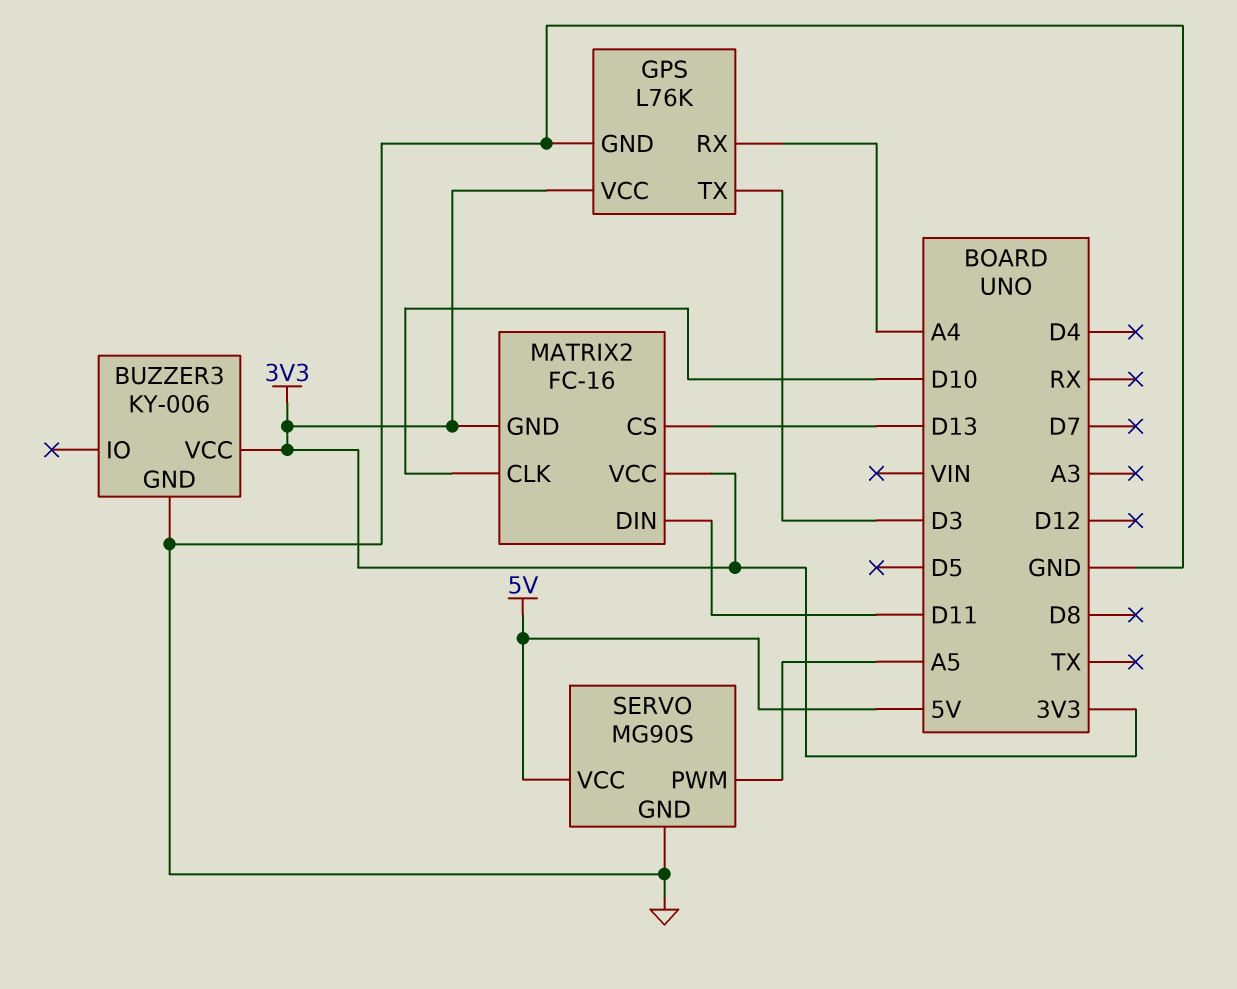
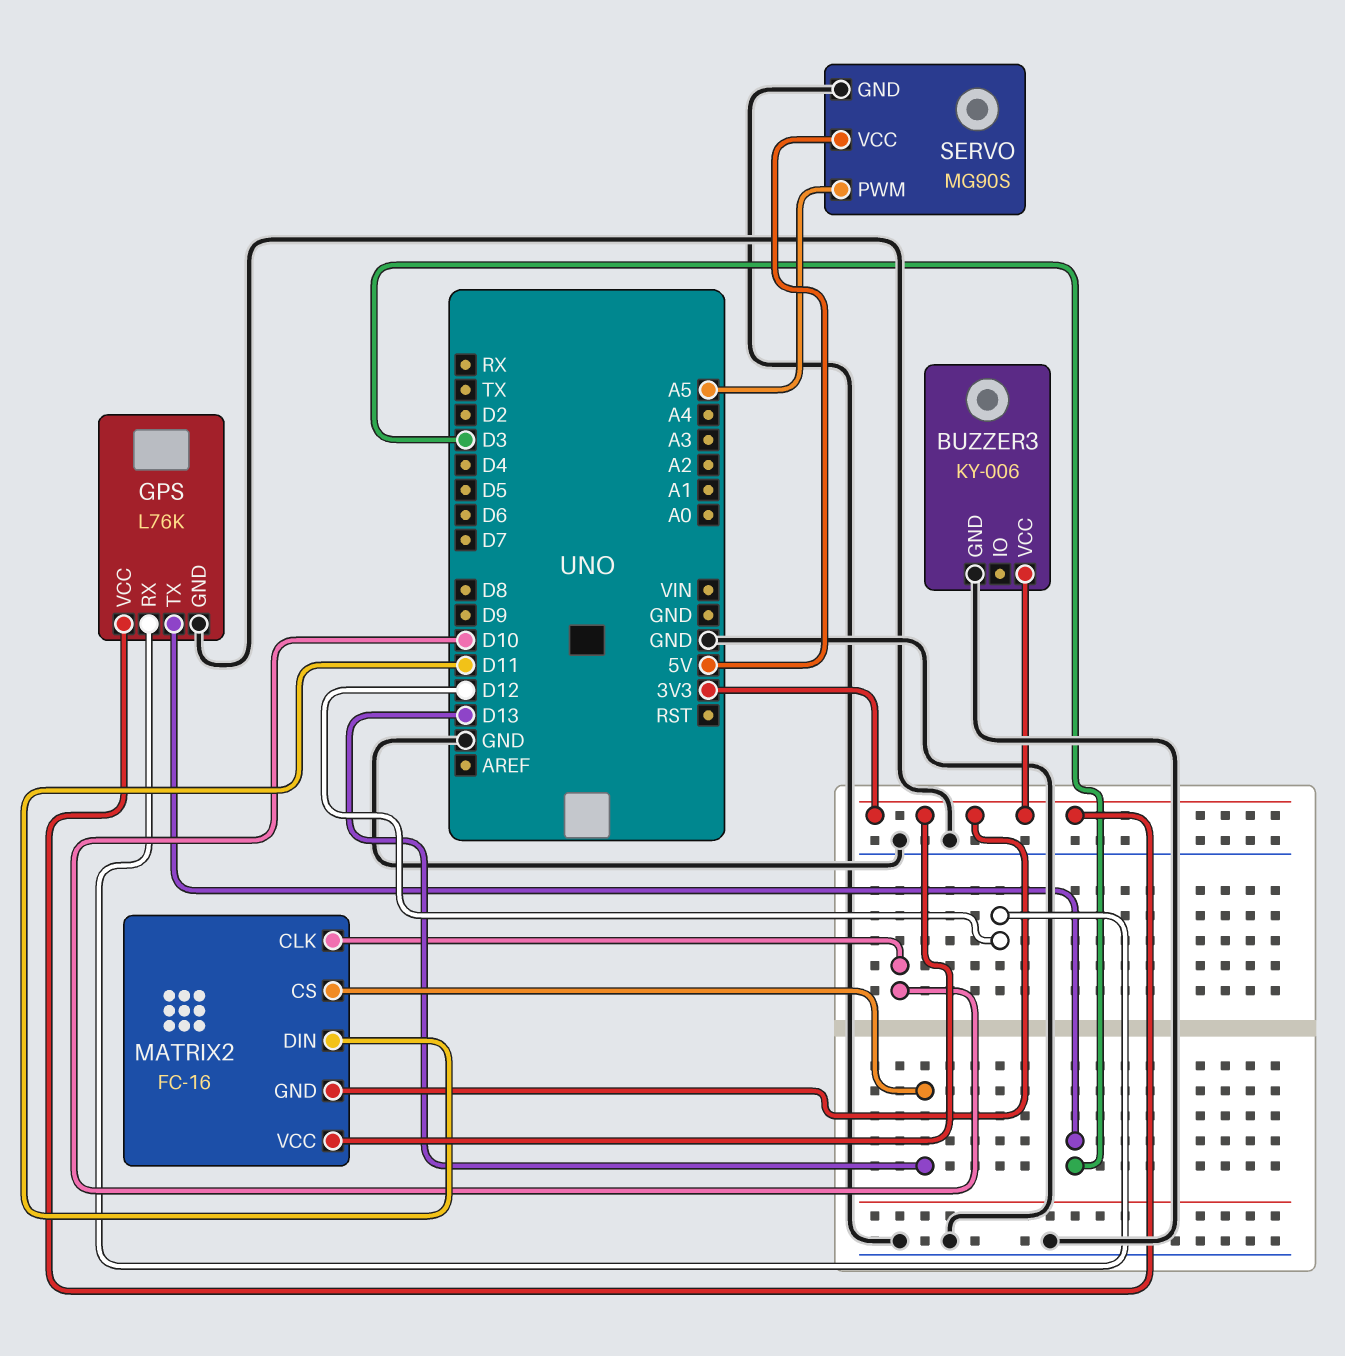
GPS pin RX: A4 -> D12

